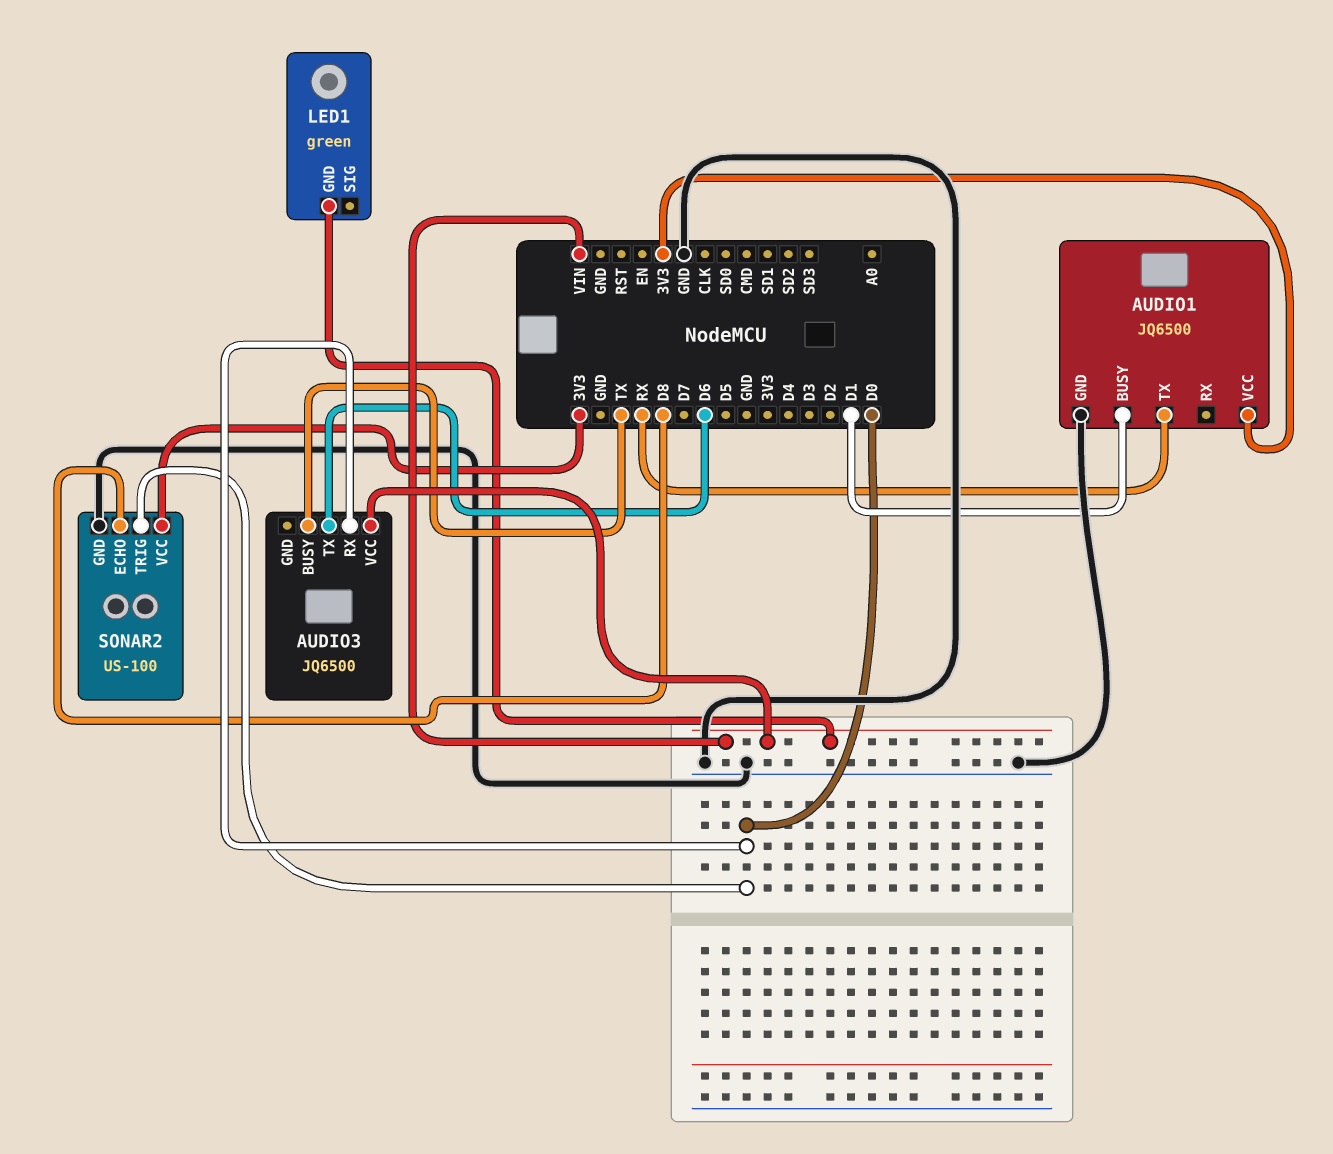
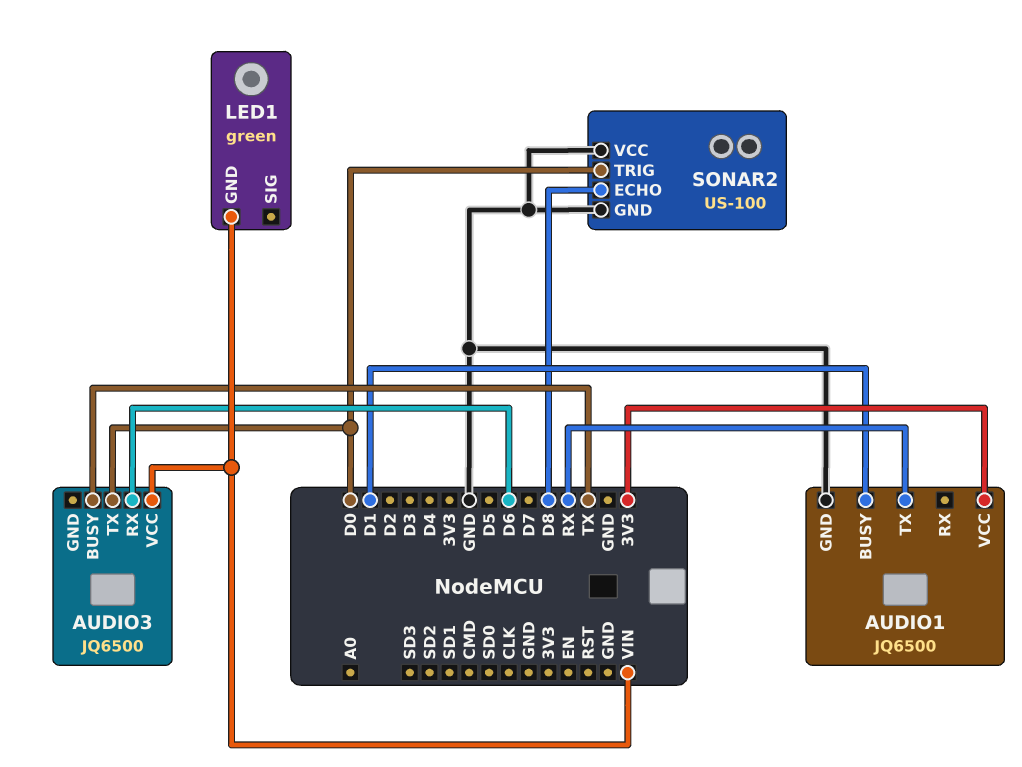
AUDIO3 pin RX: D0 -> D6
AUDIO3 pin TX: D6 -> D0
SONAR2 pin VCC: 3V3 -> GND

